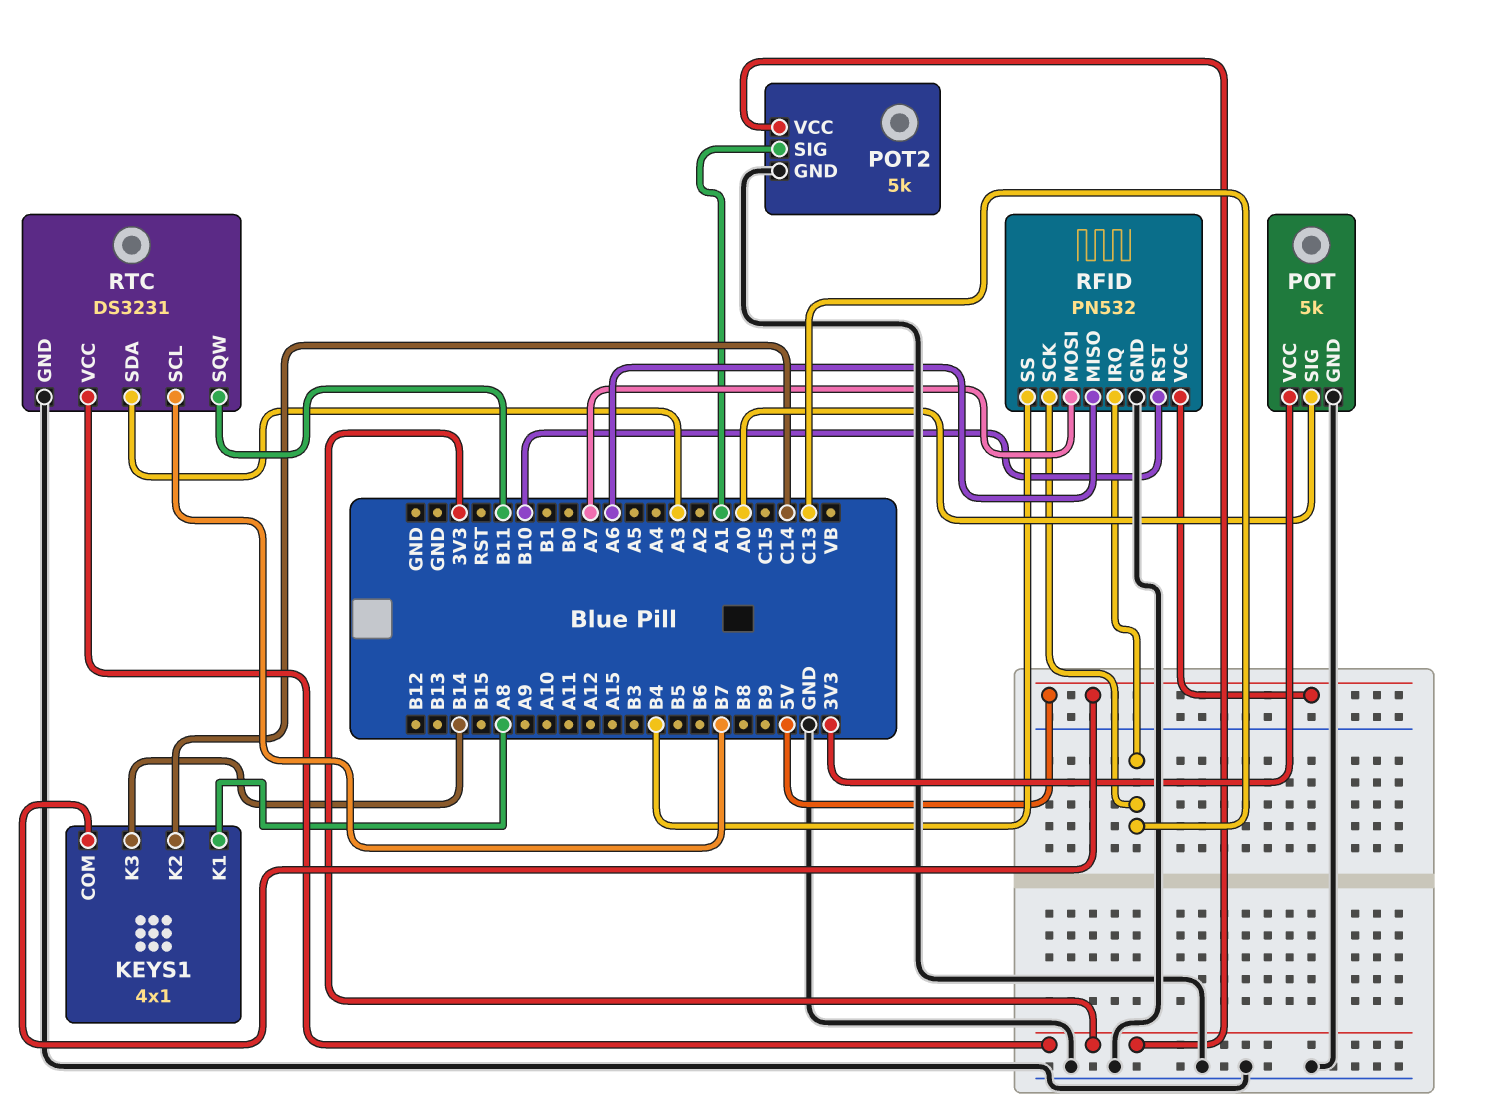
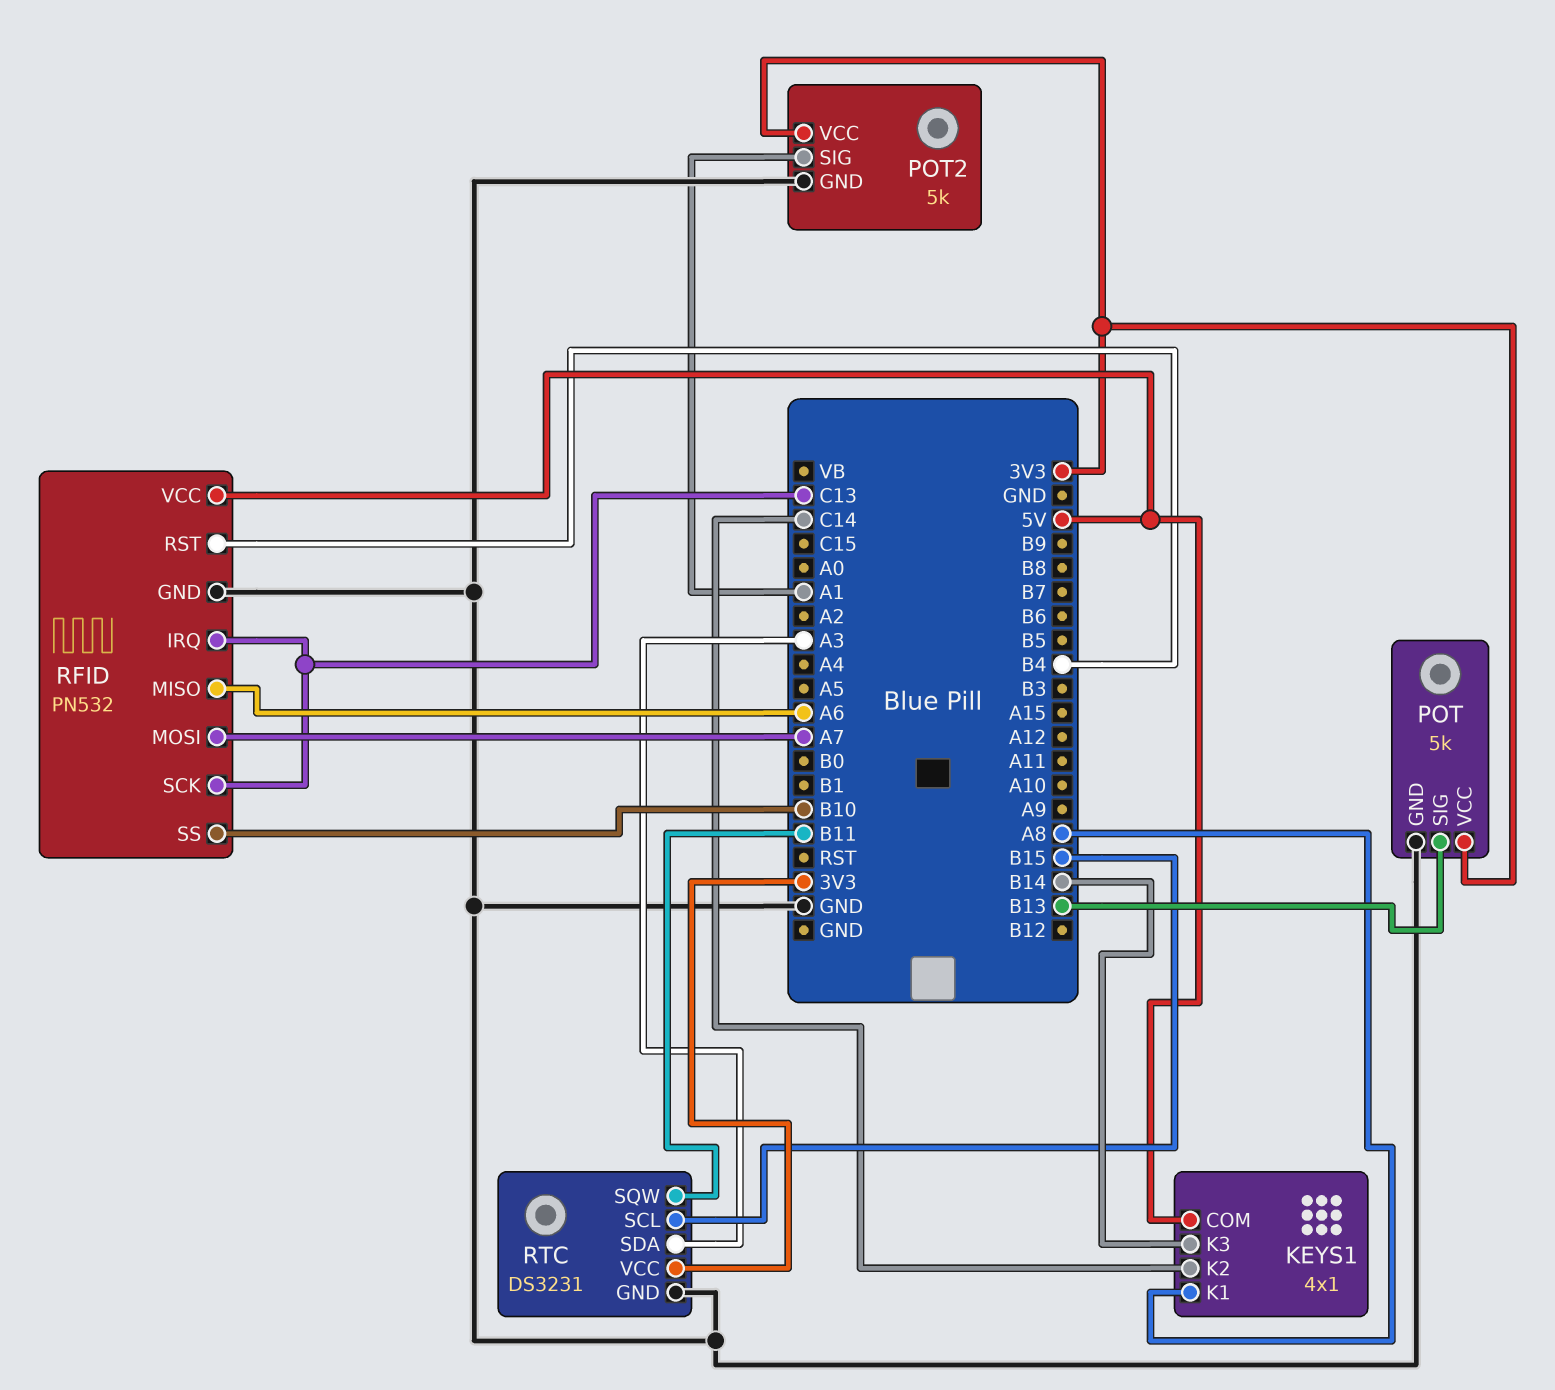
POT pin SIG: A0 -> B13
RFID pin RST: B10 -> B4
RFID pin SS: B4 -> B10
RTC pin SCL: B7 -> B15

